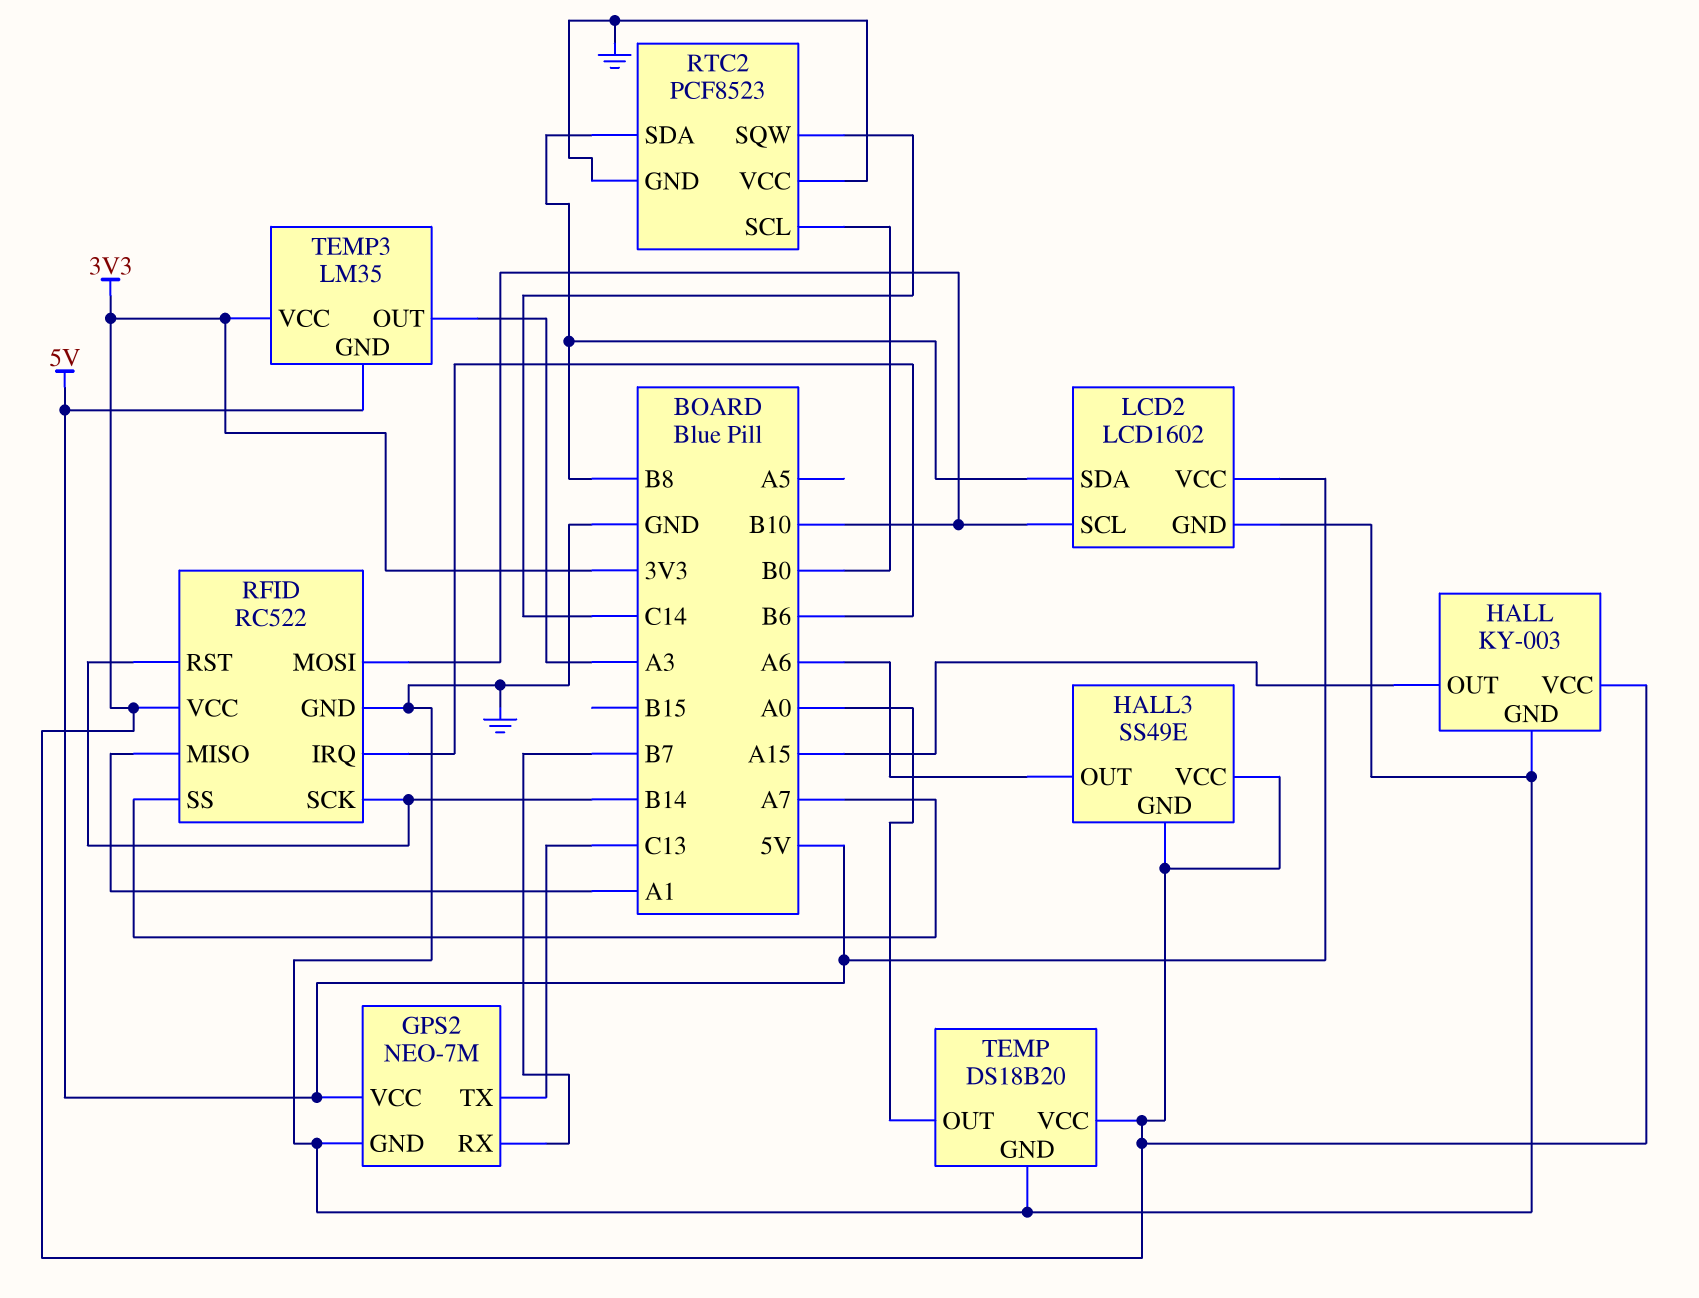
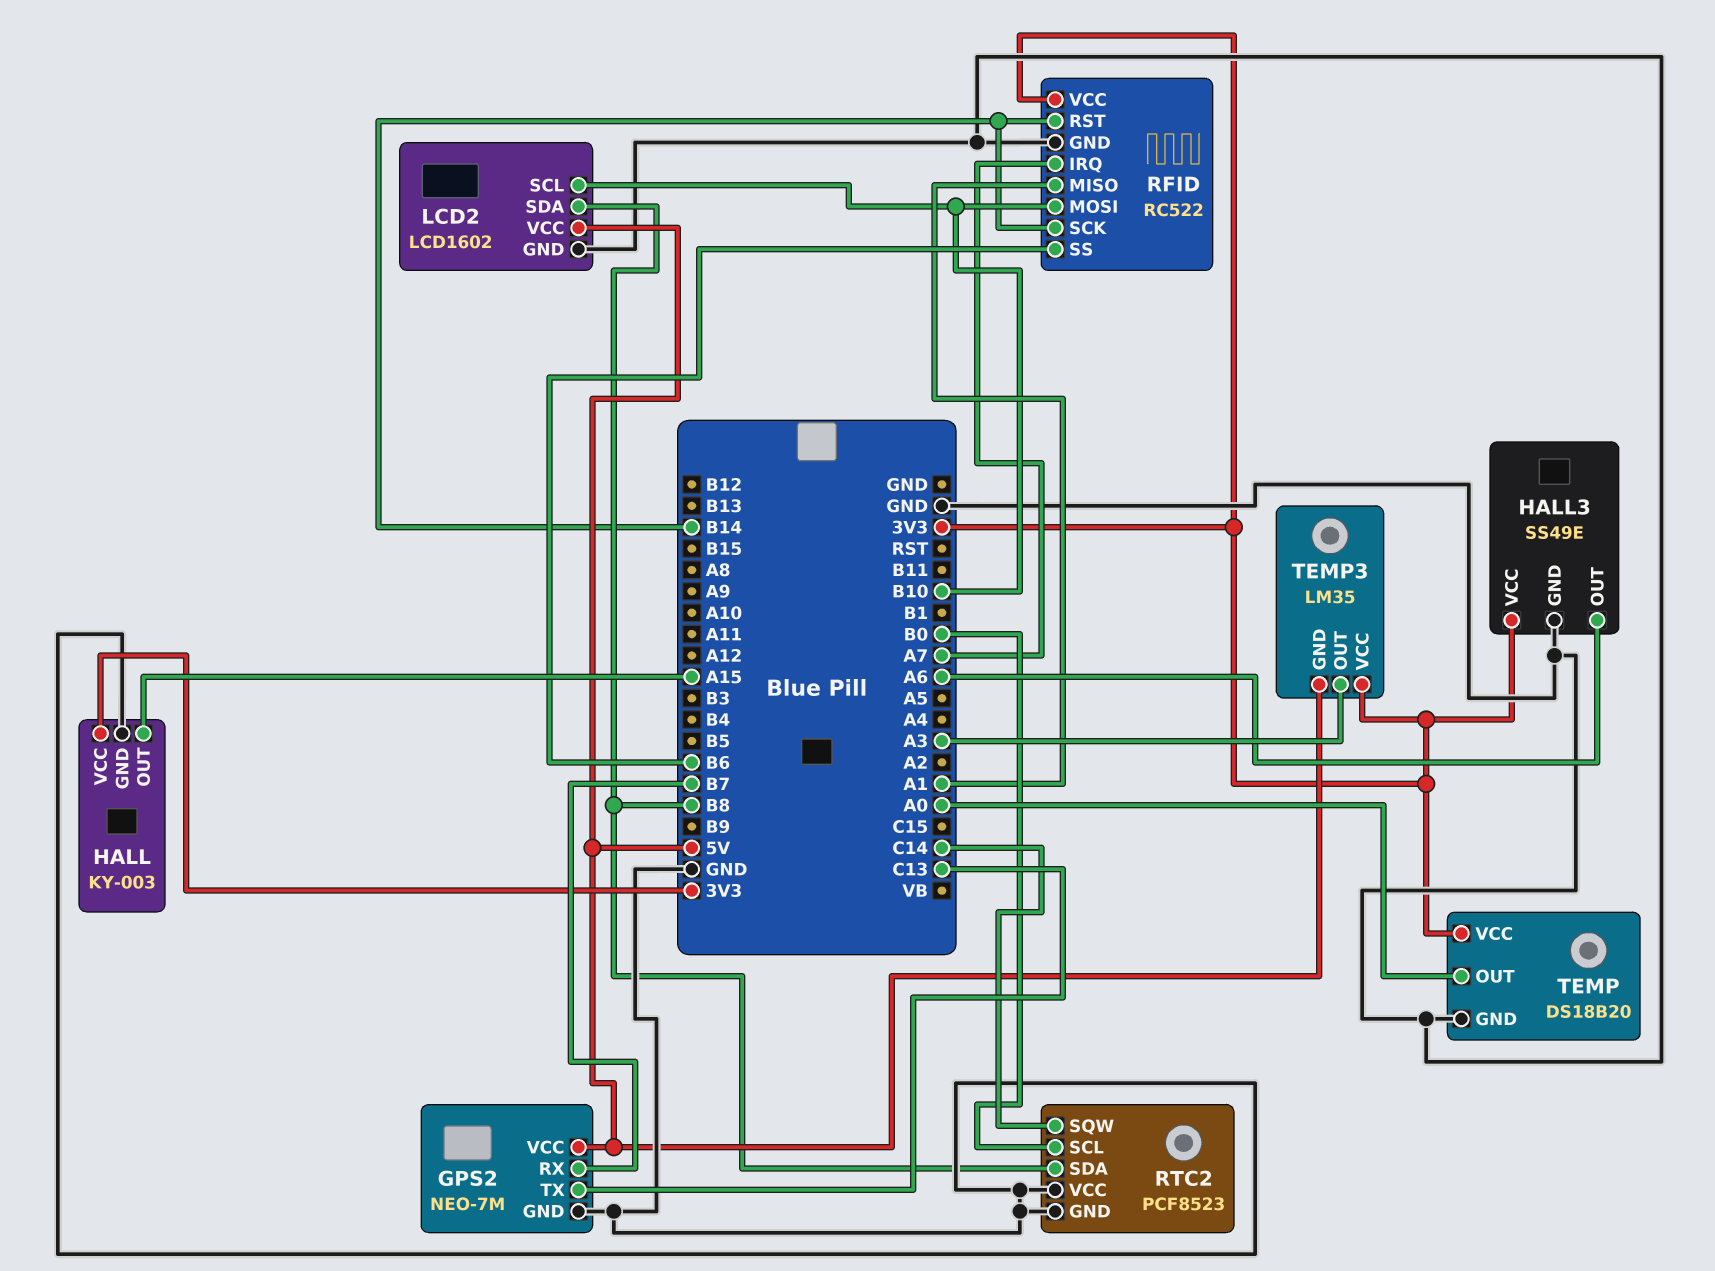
HALL3 pin GND: 3V3 -> GND
RFID pin IRQ: B6 -> A7
RFID pin SS: A7 -> B6

